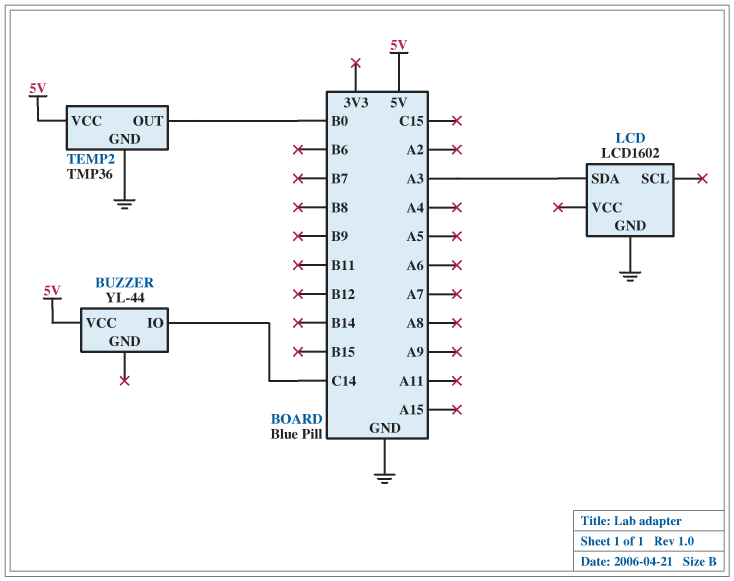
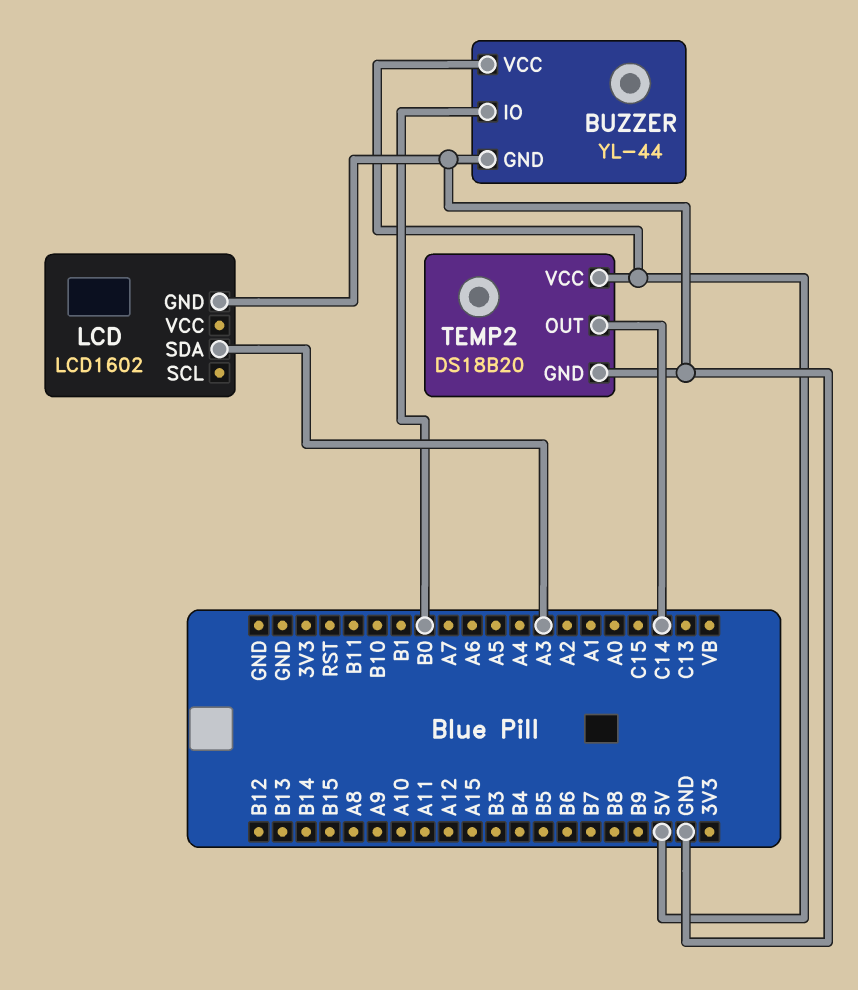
BUZZER pin GND: none -> GND
BUZZER pin IO: C14 -> B0
TEMP2: TMP36 -> DS18B20
TEMP2 pin OUT: B0 -> C14

